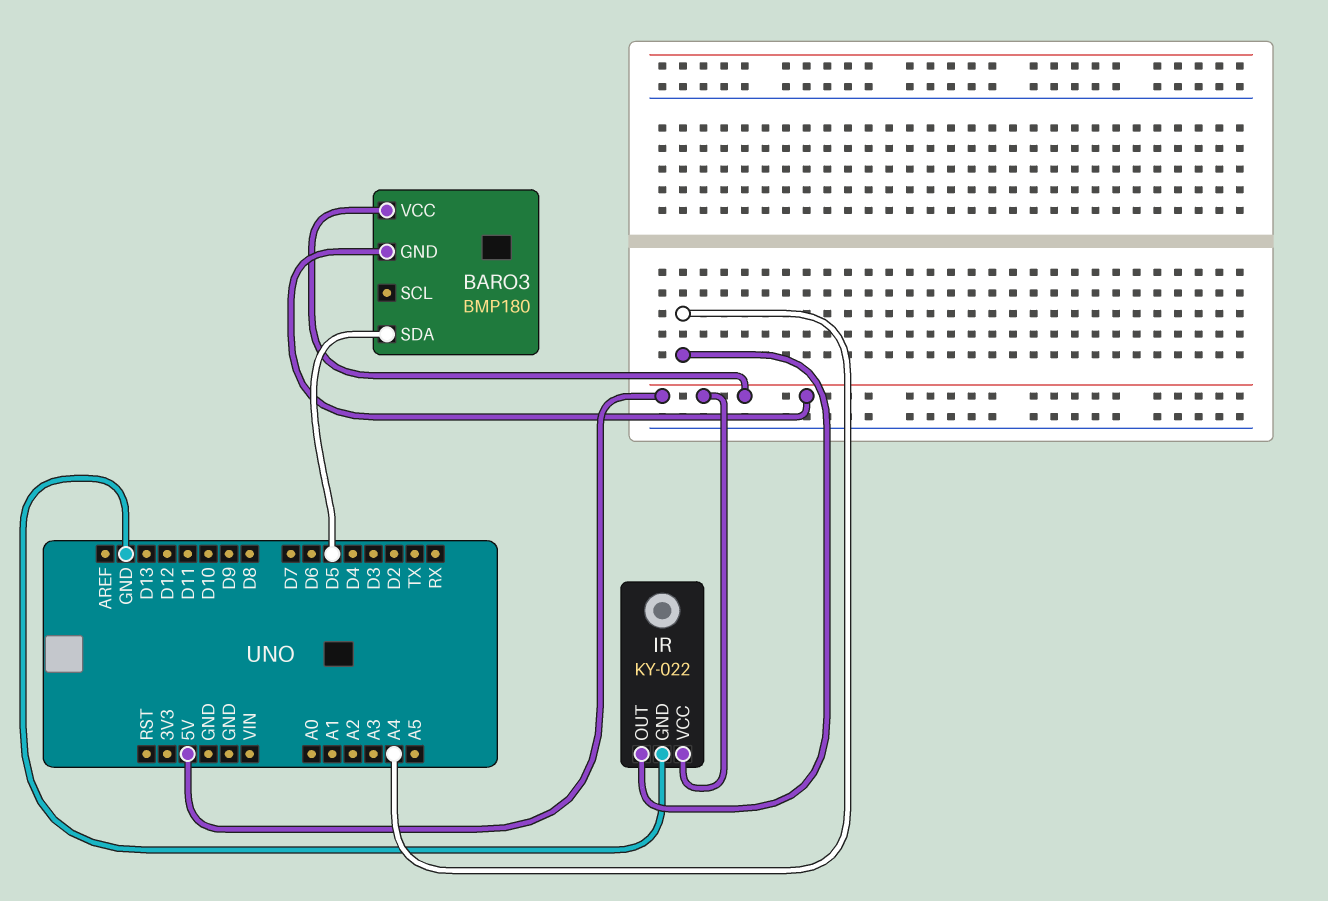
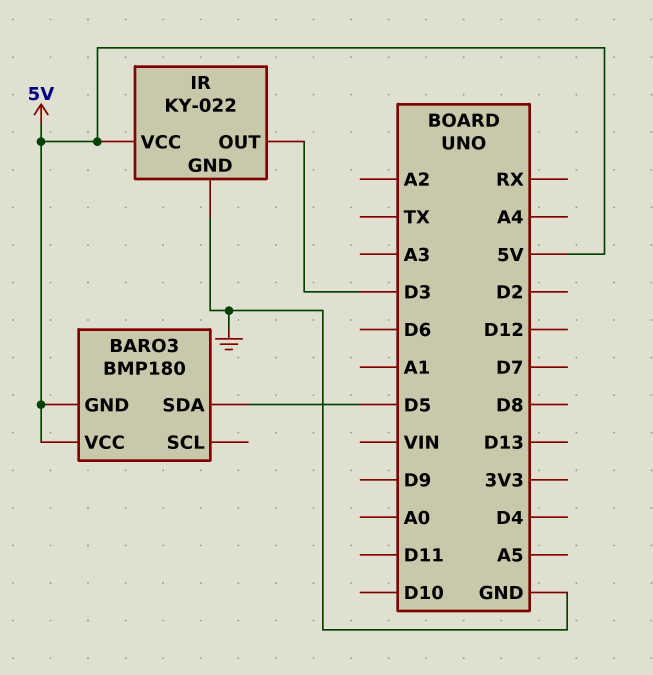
IR pin OUT: A4 -> D3

